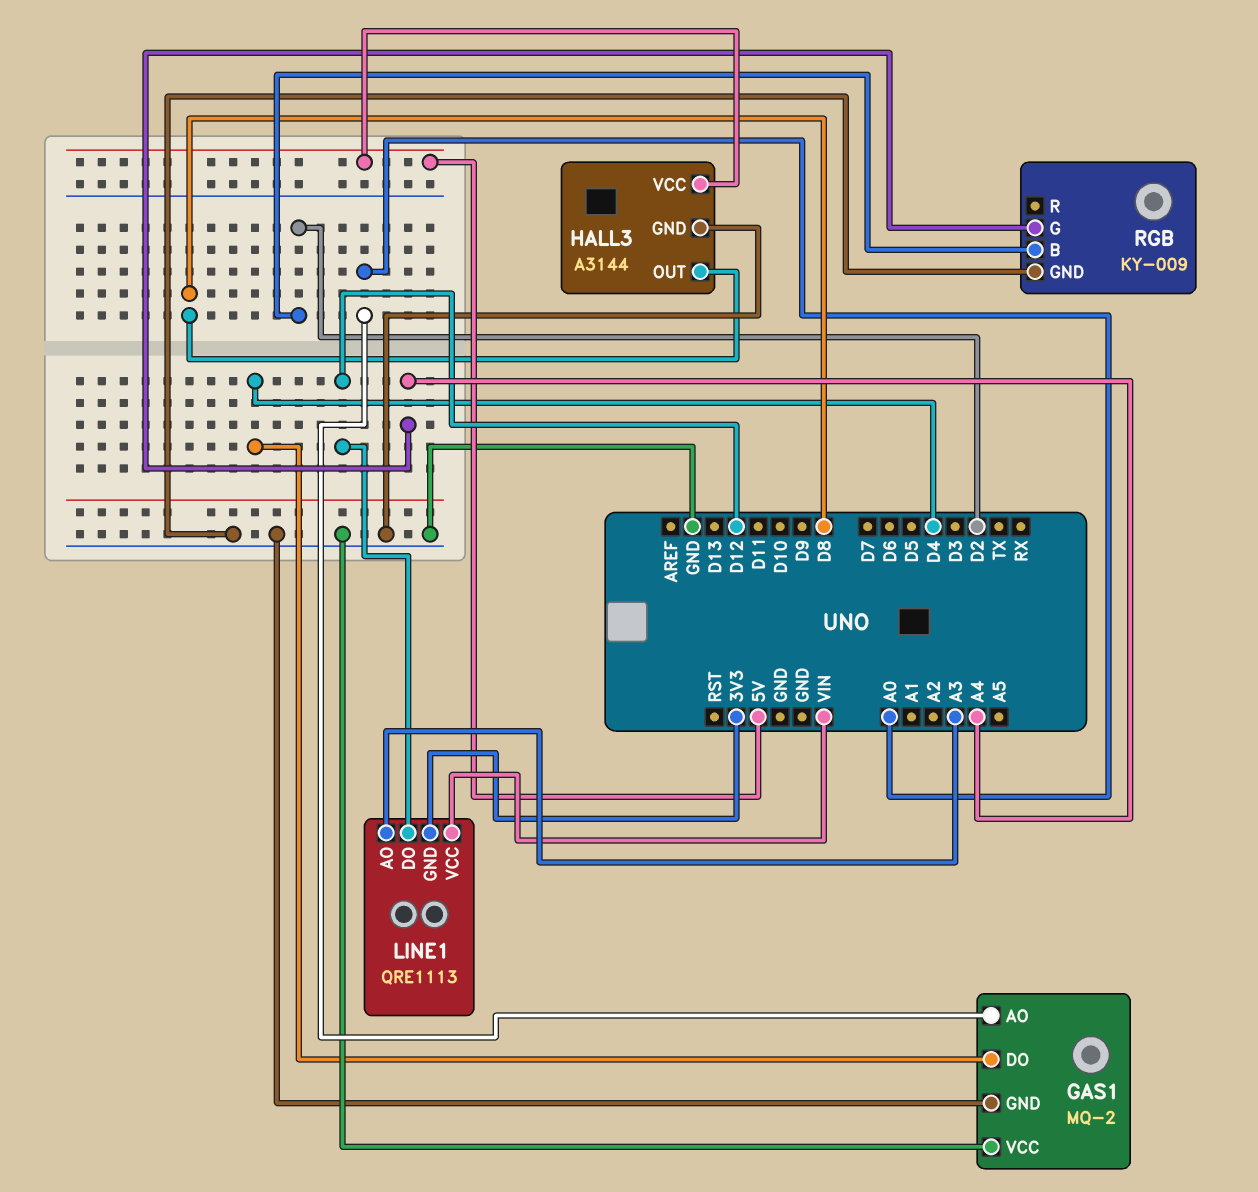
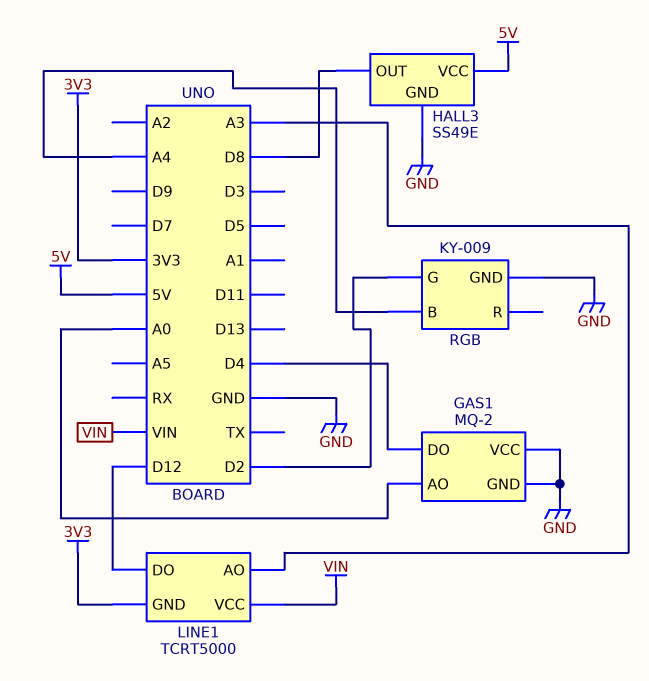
HALL3: A3144 -> SS49E
LINE1: QRE1113 -> TCRT5000
RGB pin B: D2 -> A4
RGB pin G: A4 -> D2

